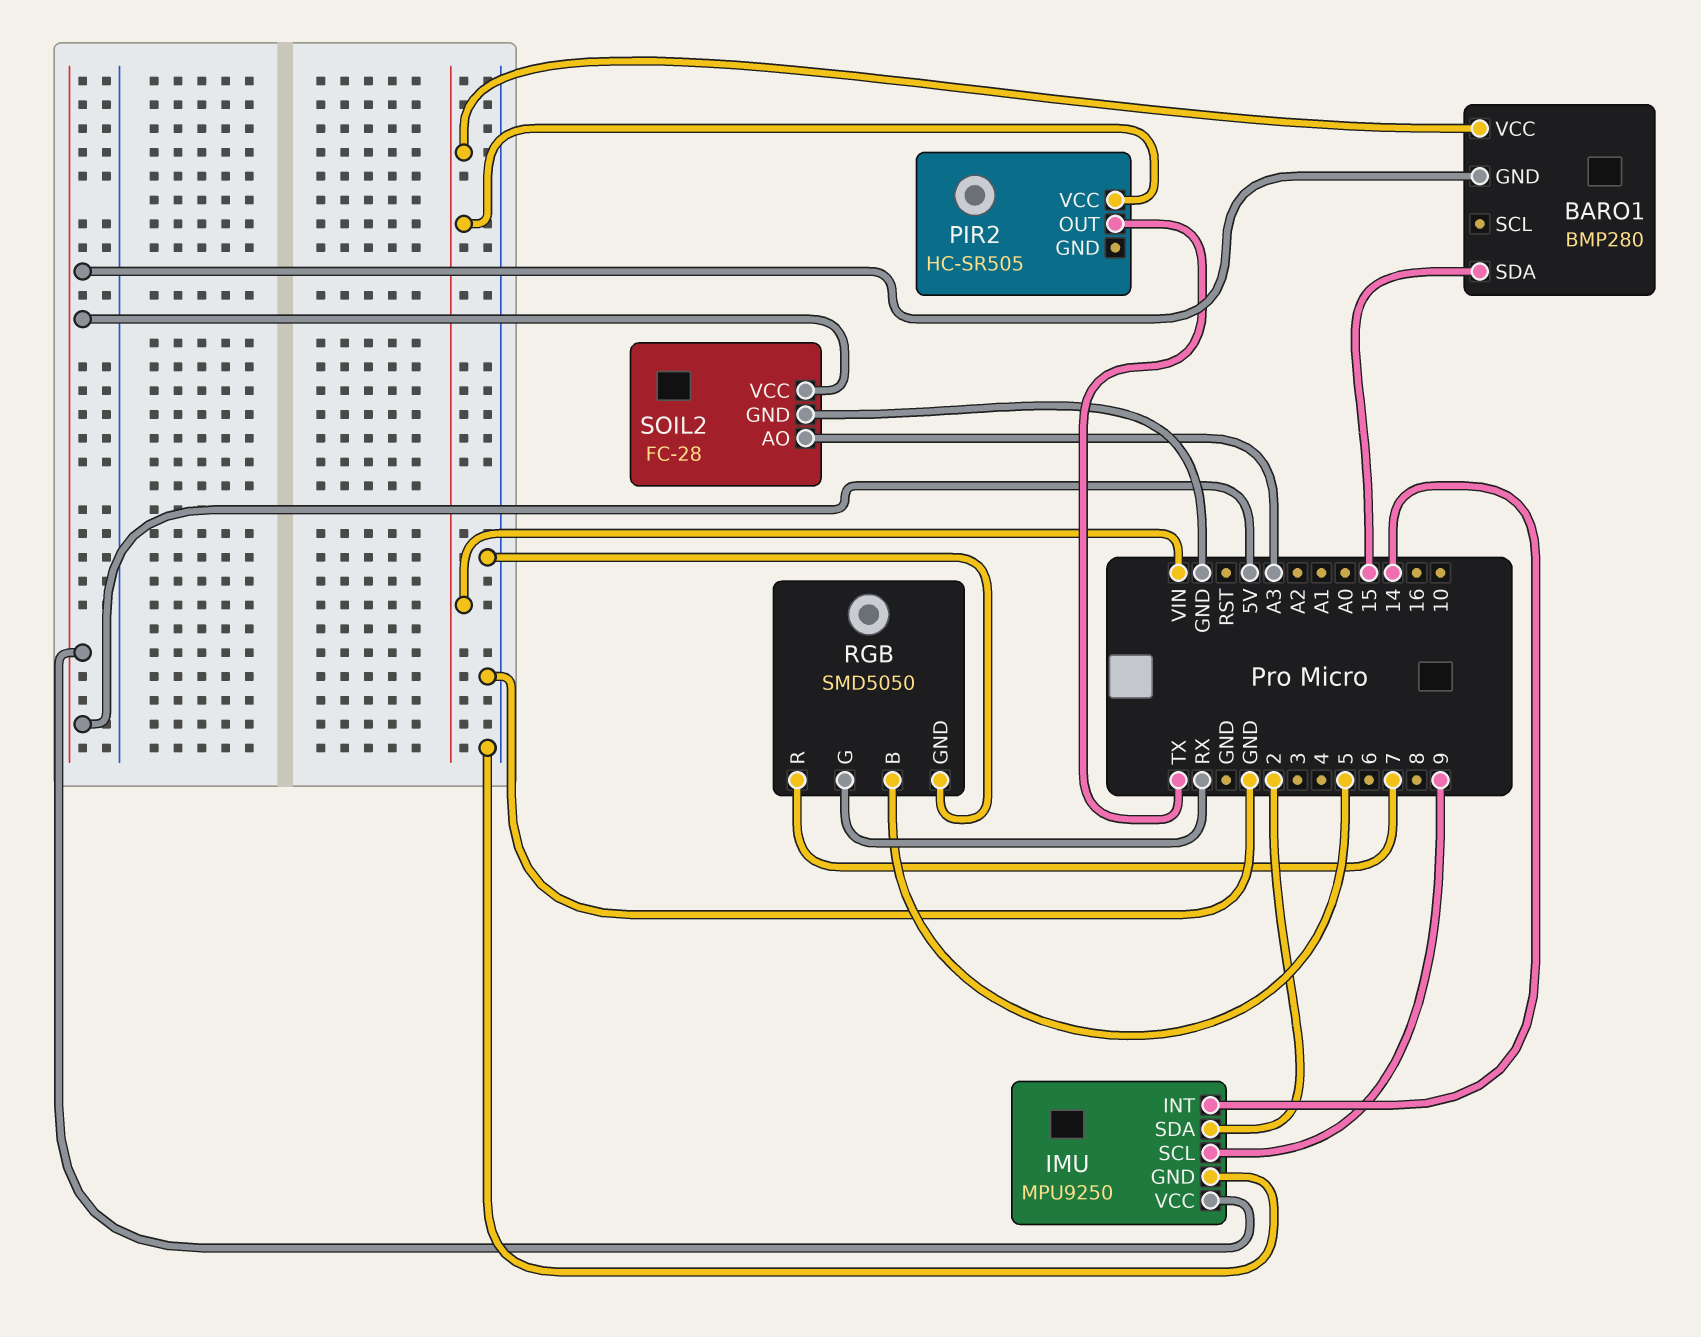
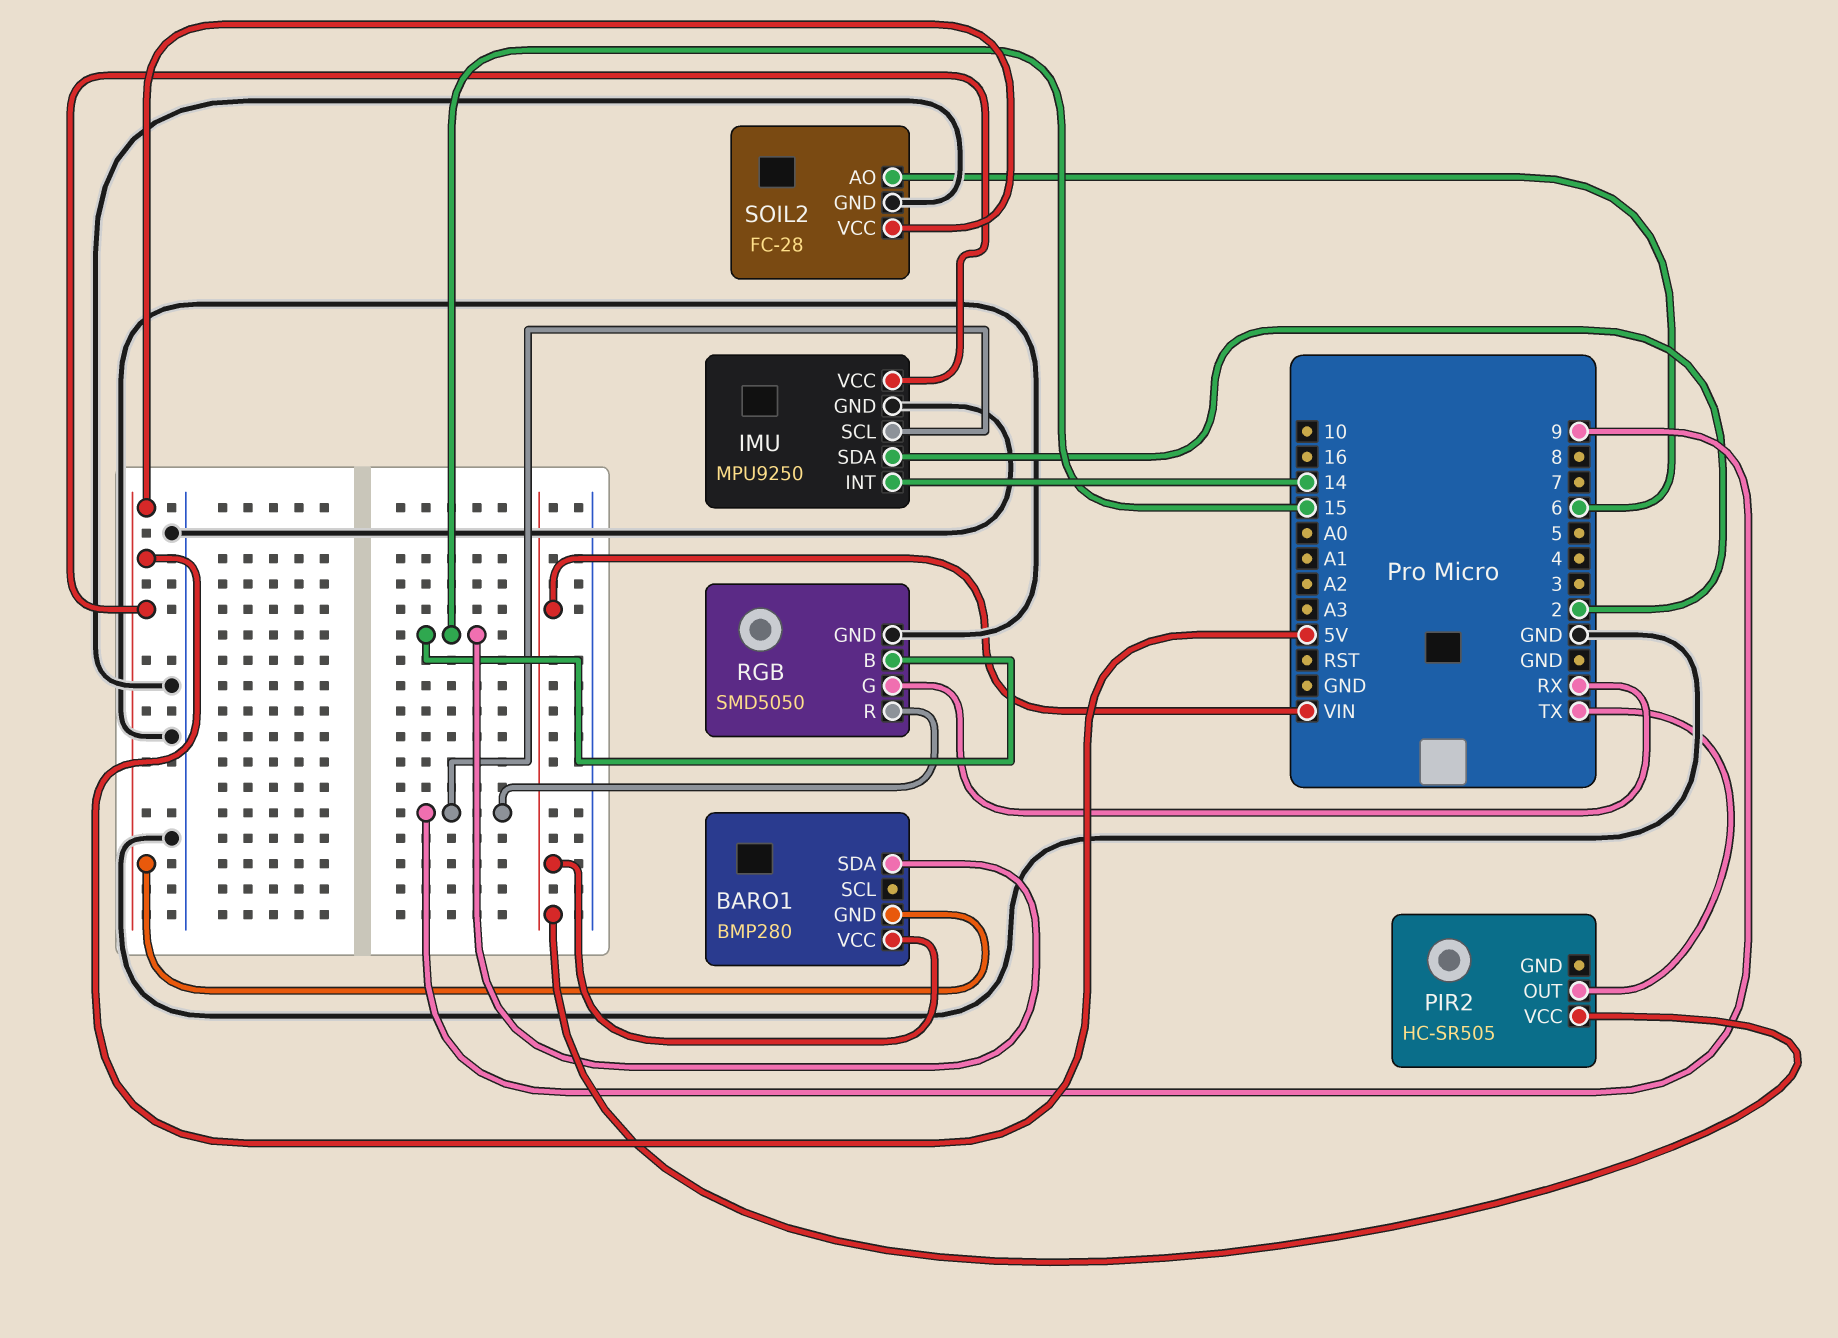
RGB pin B: 5 -> 15
RGB pin R: 7 -> 9
SOIL2 pin AO: A3 -> 6

